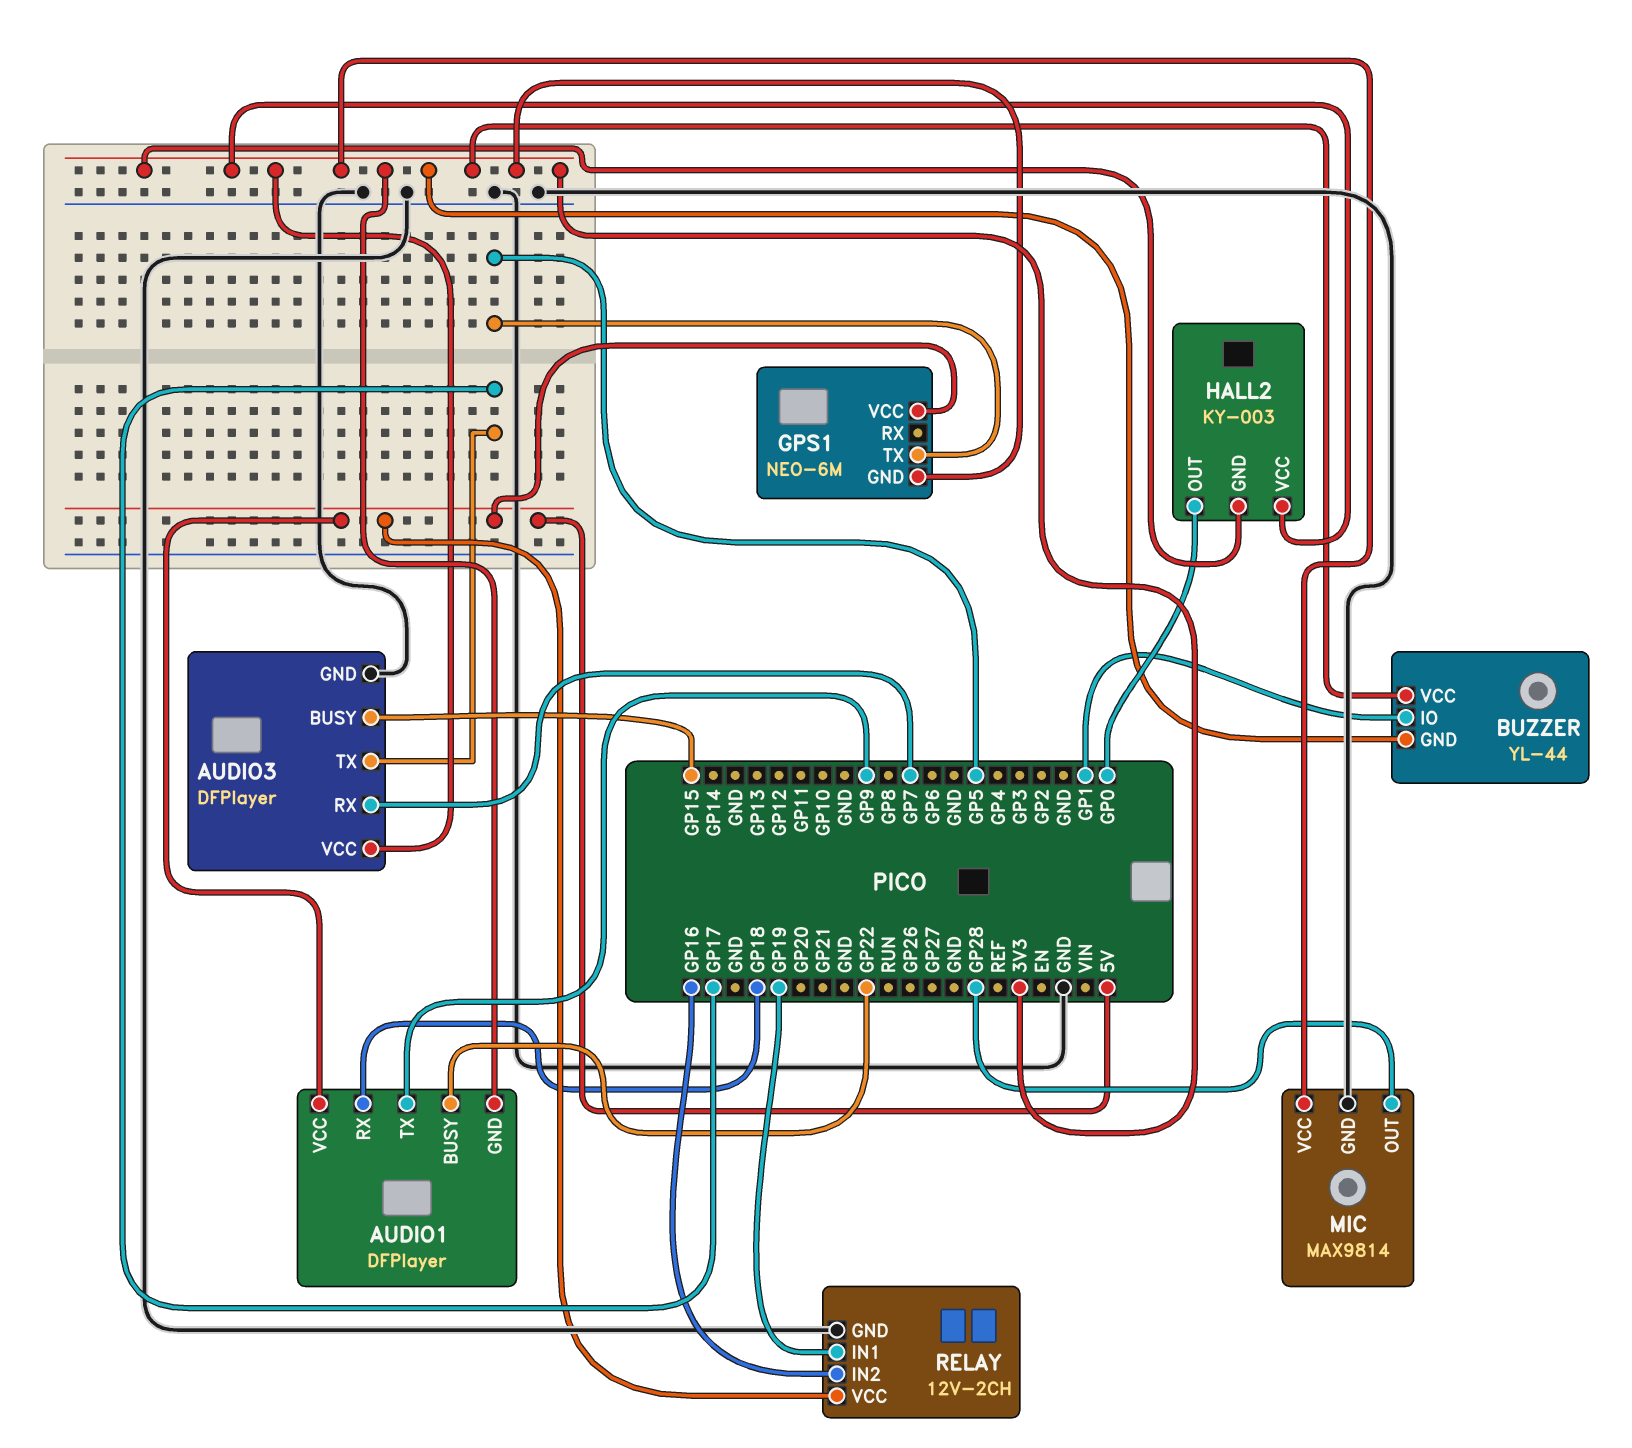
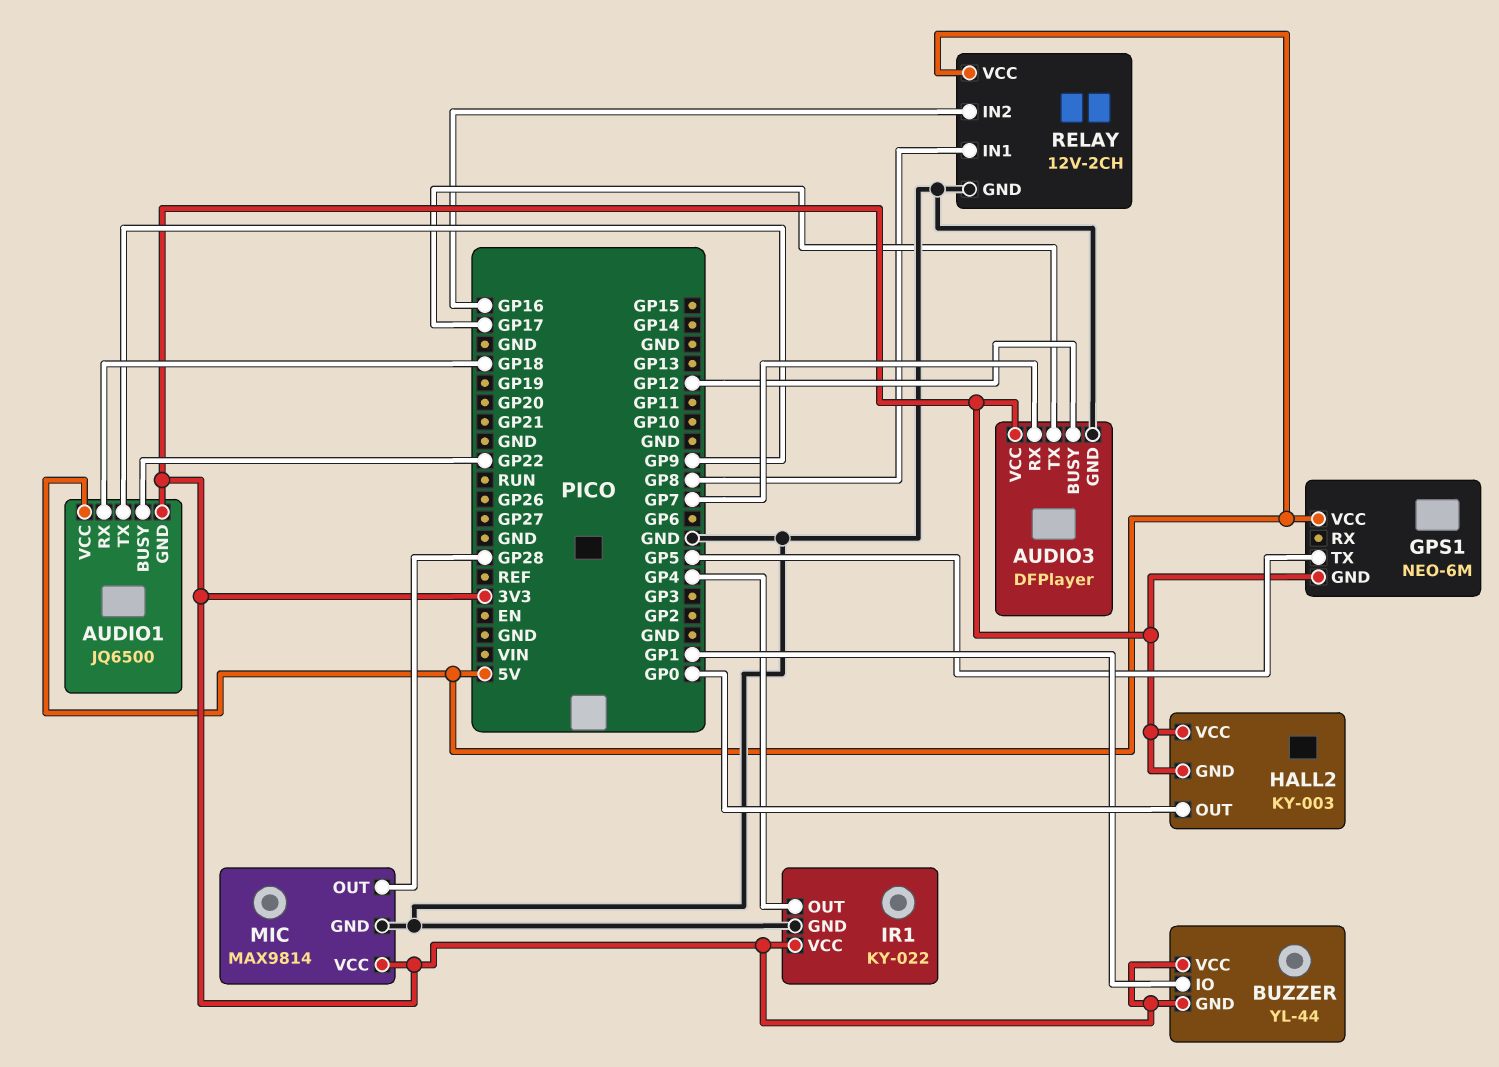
AUDIO1: DFPlayer -> JQ6500
AUDIO3 pin BUSY: GP15 -> GP12
IR1: none -> KY-022
IR1 pin GND: none -> GND
IR1 pin OUT: none -> GP4
IR1 pin VCC: none -> 3V3
RELAY pin IN1: GP19 -> GP8

